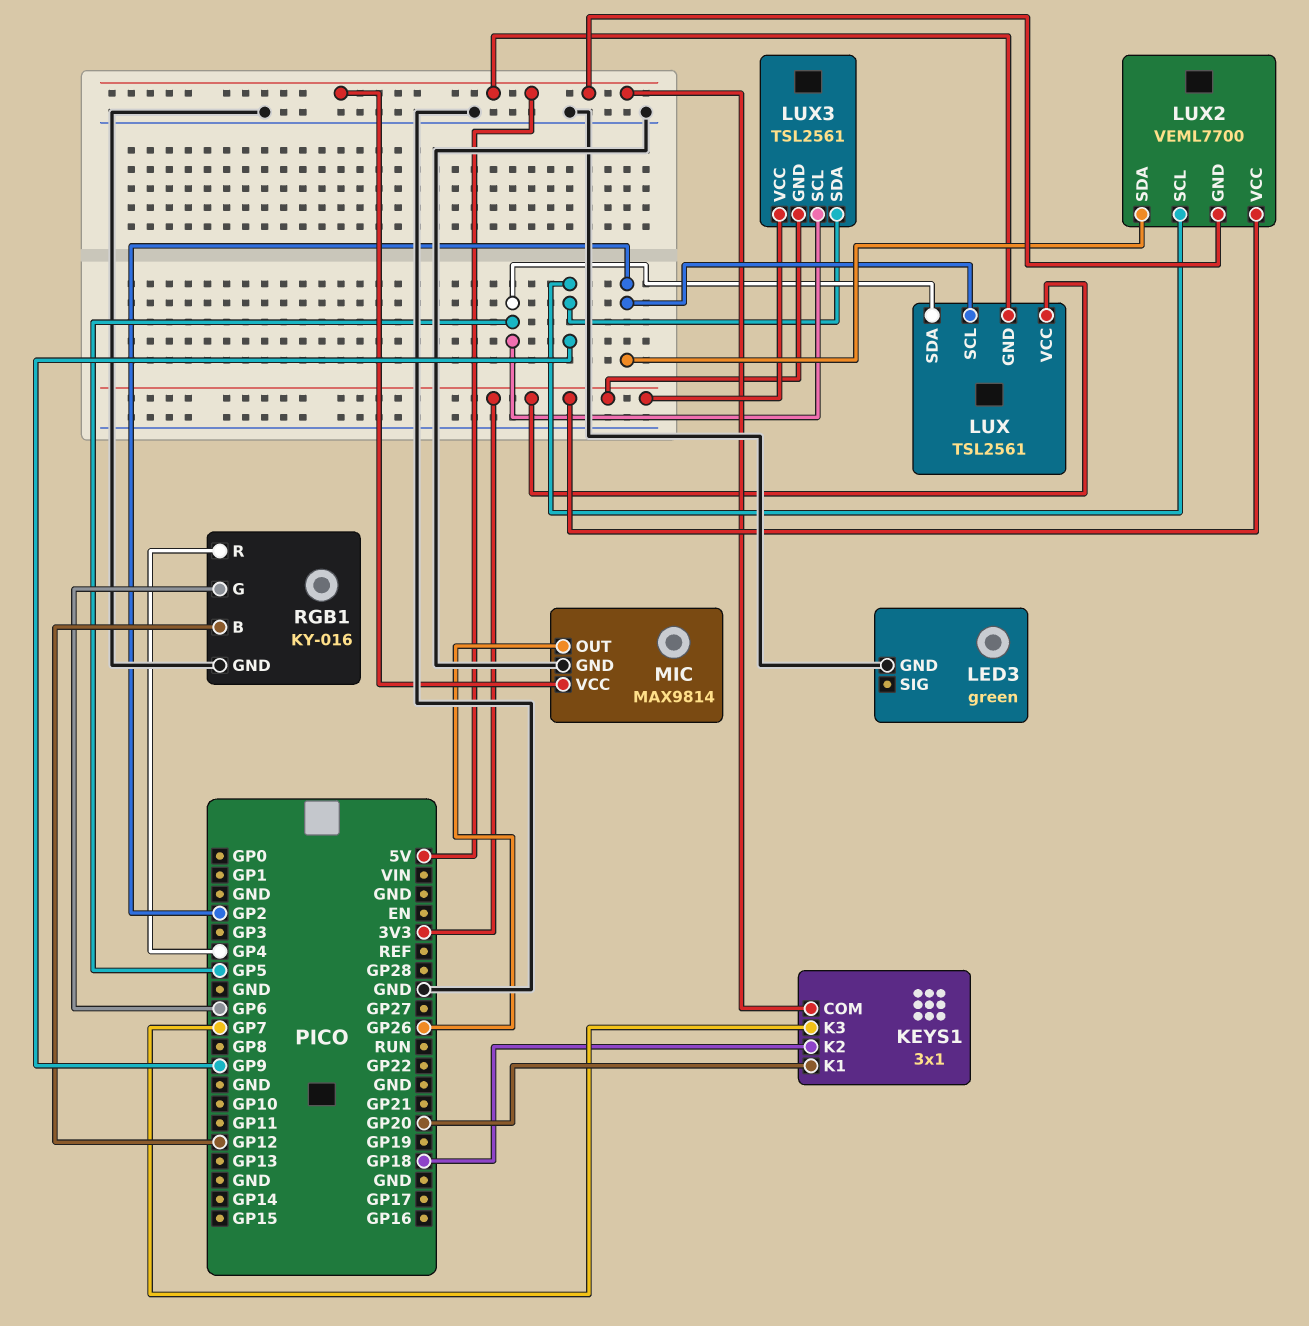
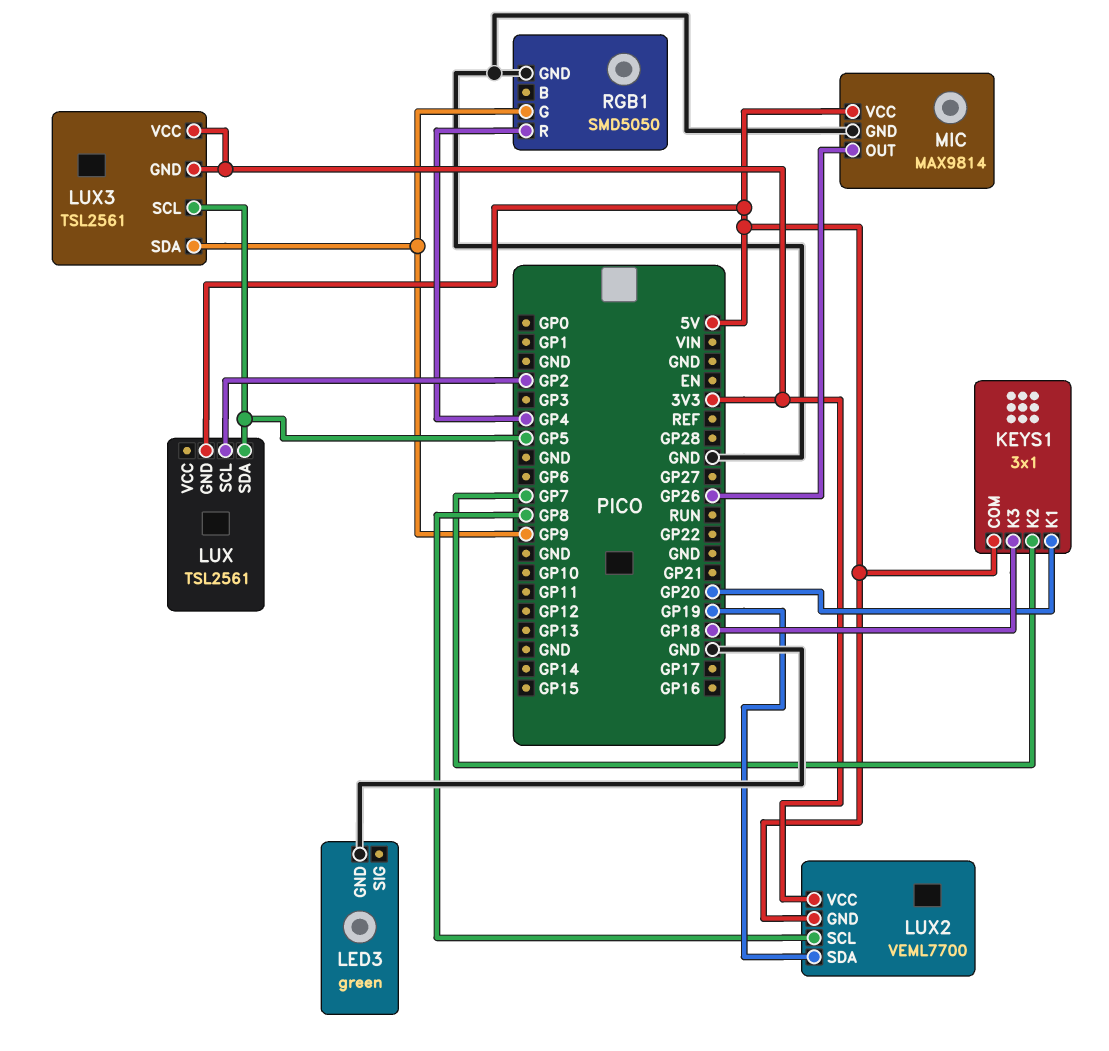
KEYS1 pin K2: GP18 -> GP7
KEYS1 pin K3: GP7 -> GP18
LUX pin VCC: 3V3 -> none
LUX2 pin SCL: GP9 -> GP8
LUX2 pin SDA: GP2 -> GP19
RGB1: KY-016 -> SMD5050
RGB1 pin B: GP12 -> none
RGB1 pin G: GP6 -> GP9

